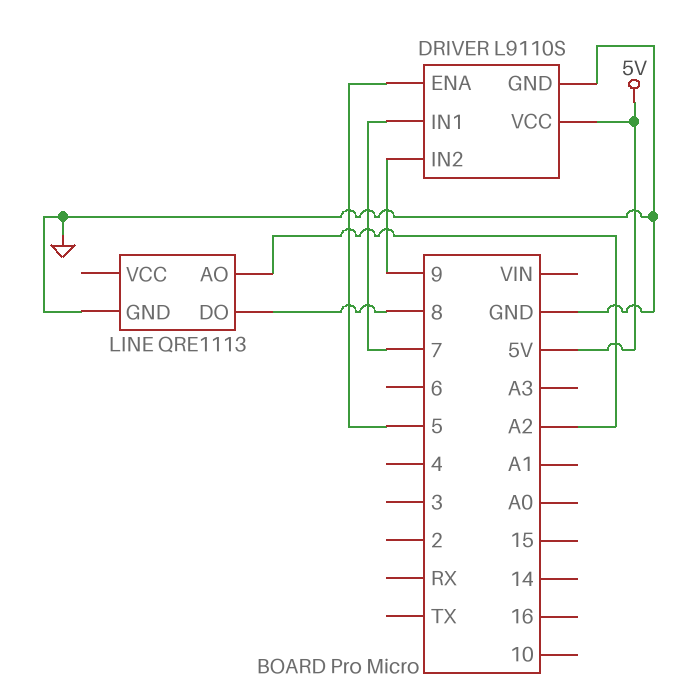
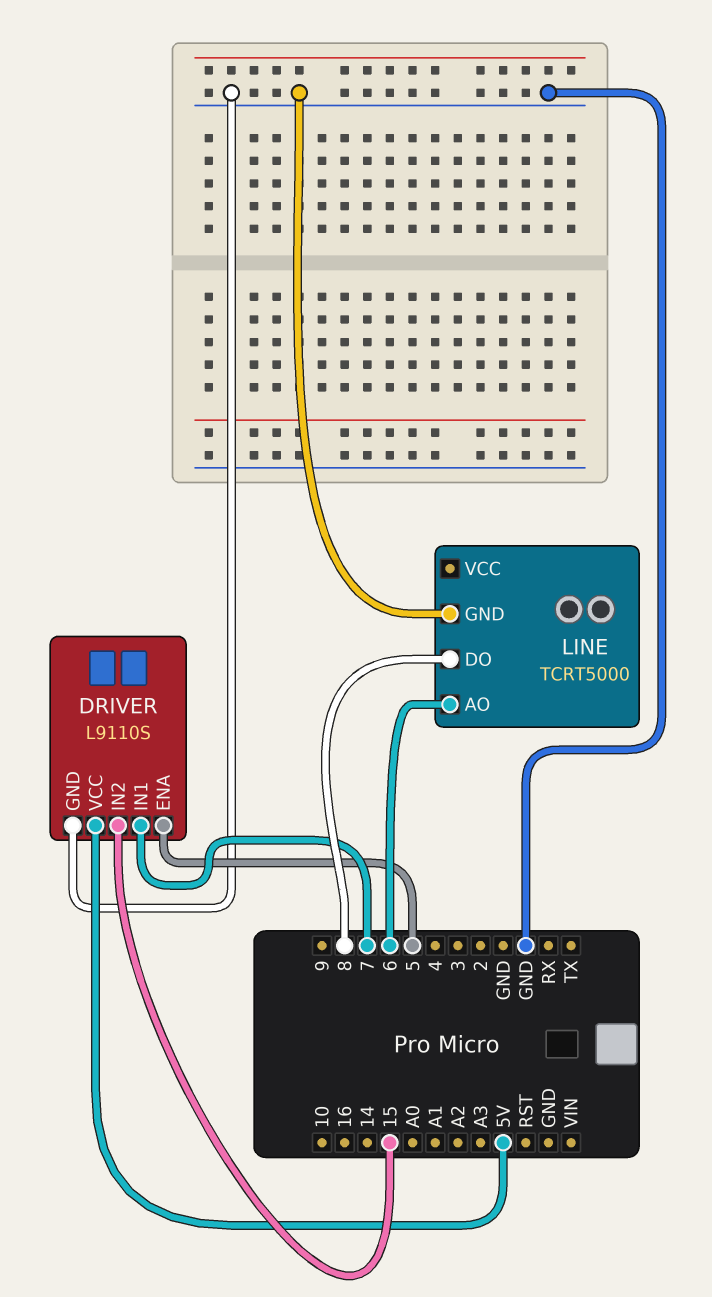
DRIVER pin IN2: 9 -> 15
LINE: QRE1113 -> TCRT5000
LINE pin AO: A2 -> 6

